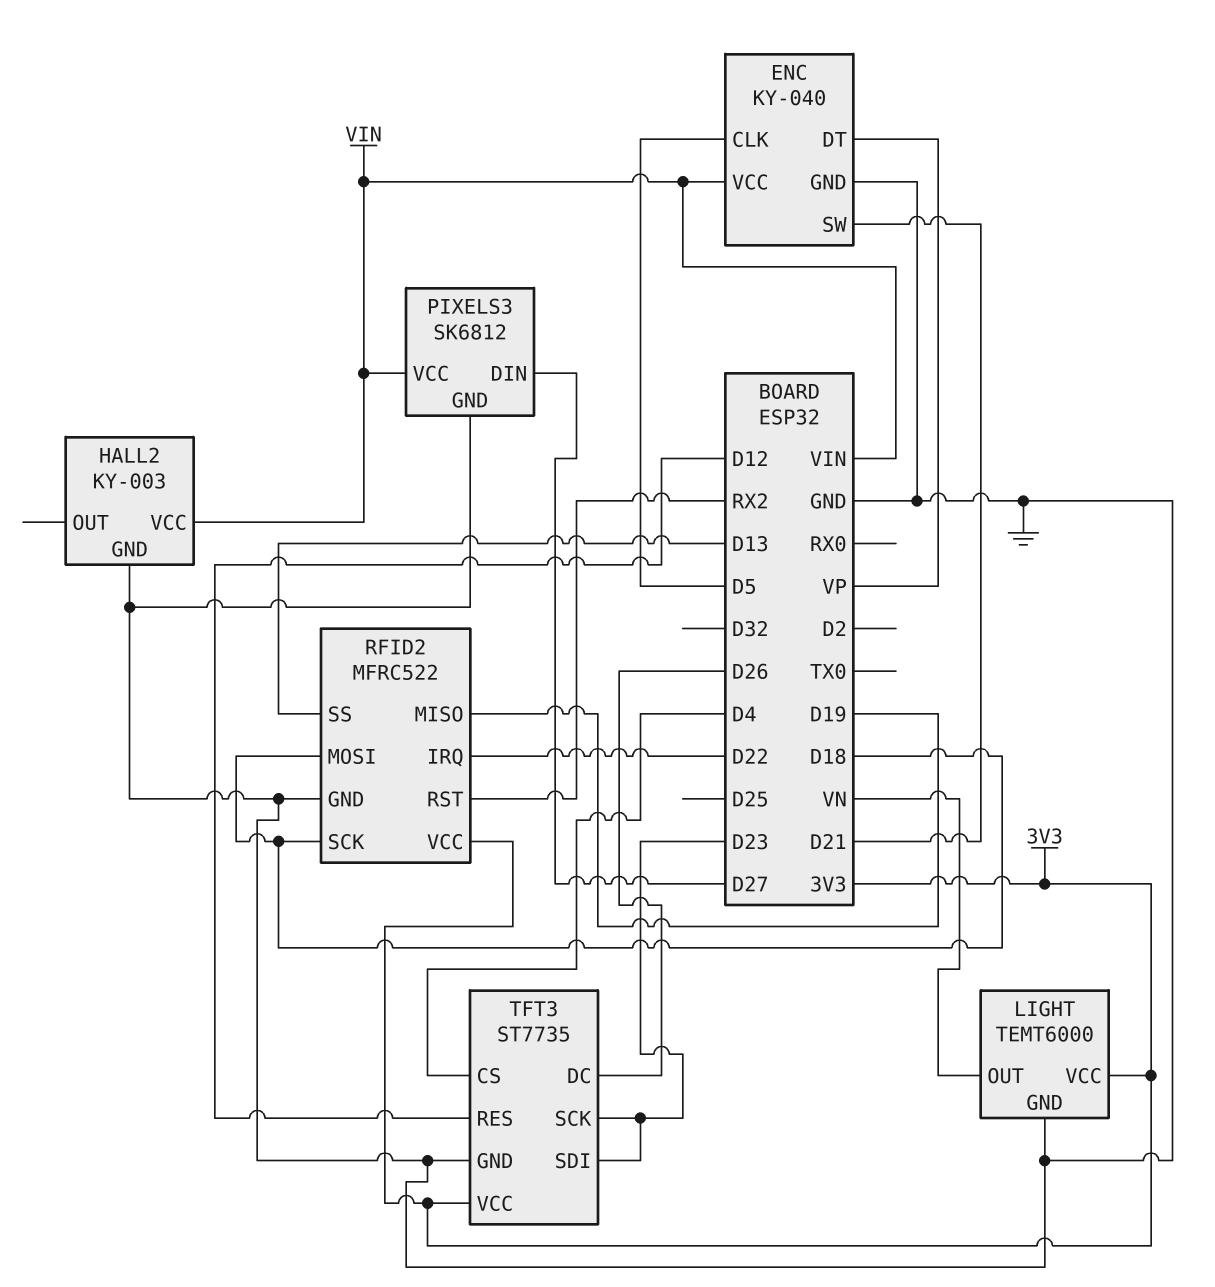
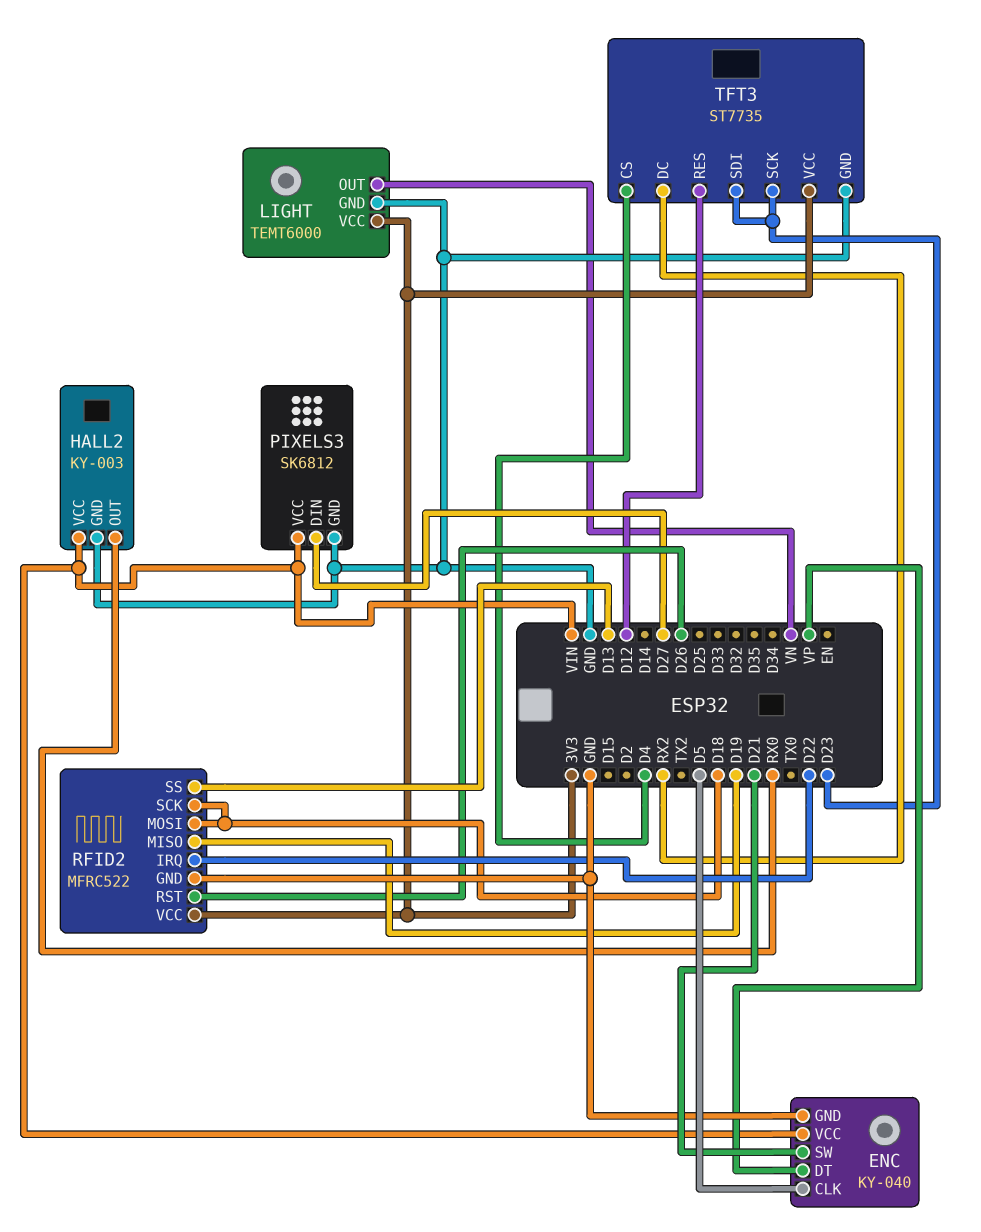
HALL2 pin OUT: none -> RX0
RFID2 pin RST: RX2 -> D26
TFT3 pin DC: D26 -> RX2

